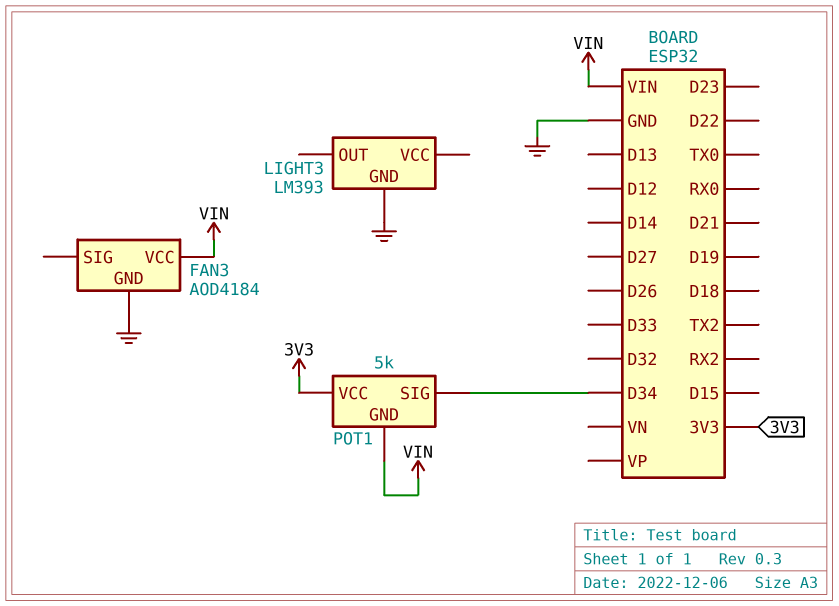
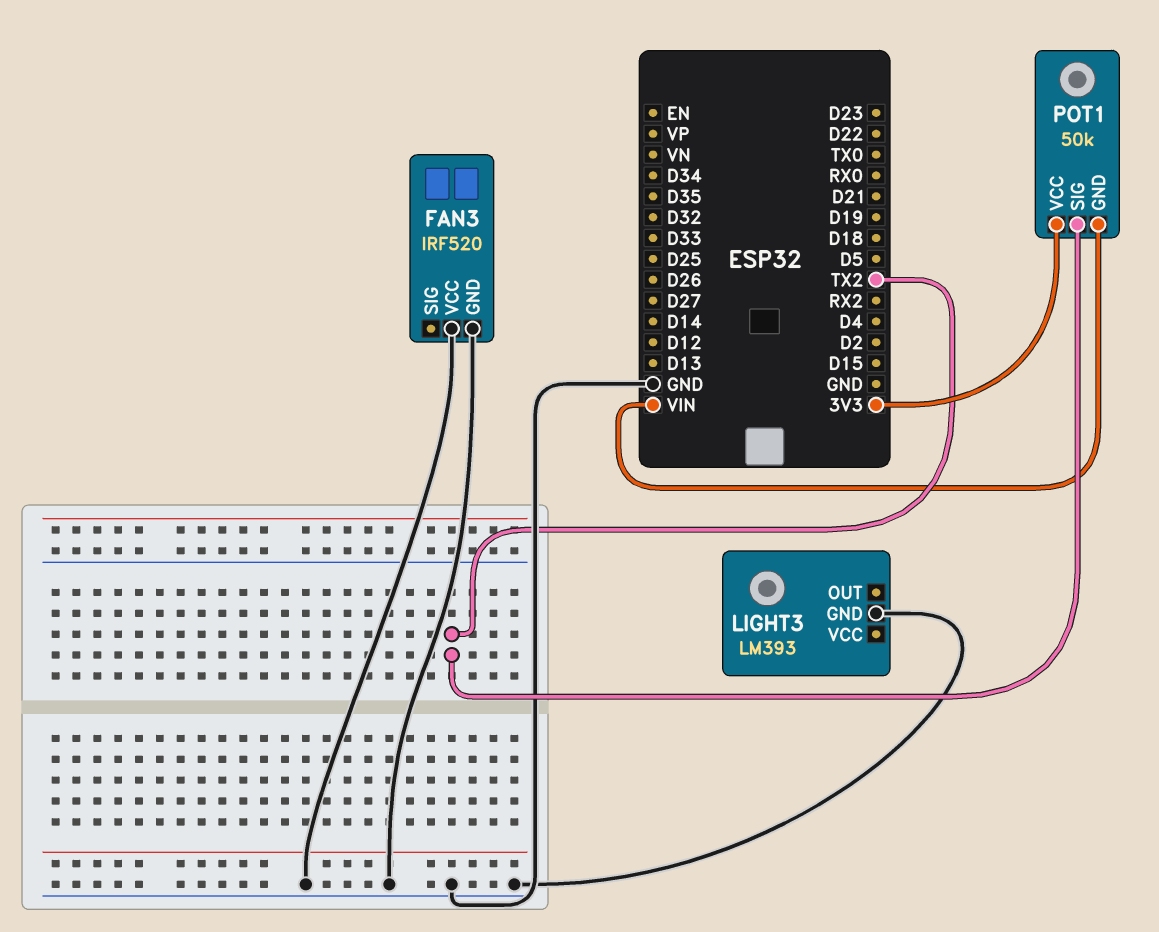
FAN3: AOD4184 -> IRF520
FAN3 pin VCC: VIN -> GND
POT1: 5k -> 50k
POT1 pin SIG: D34 -> TX2

